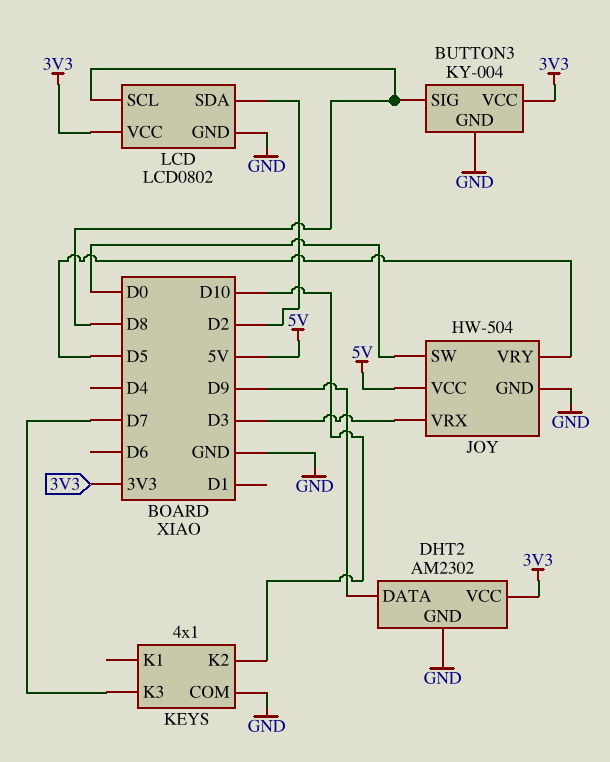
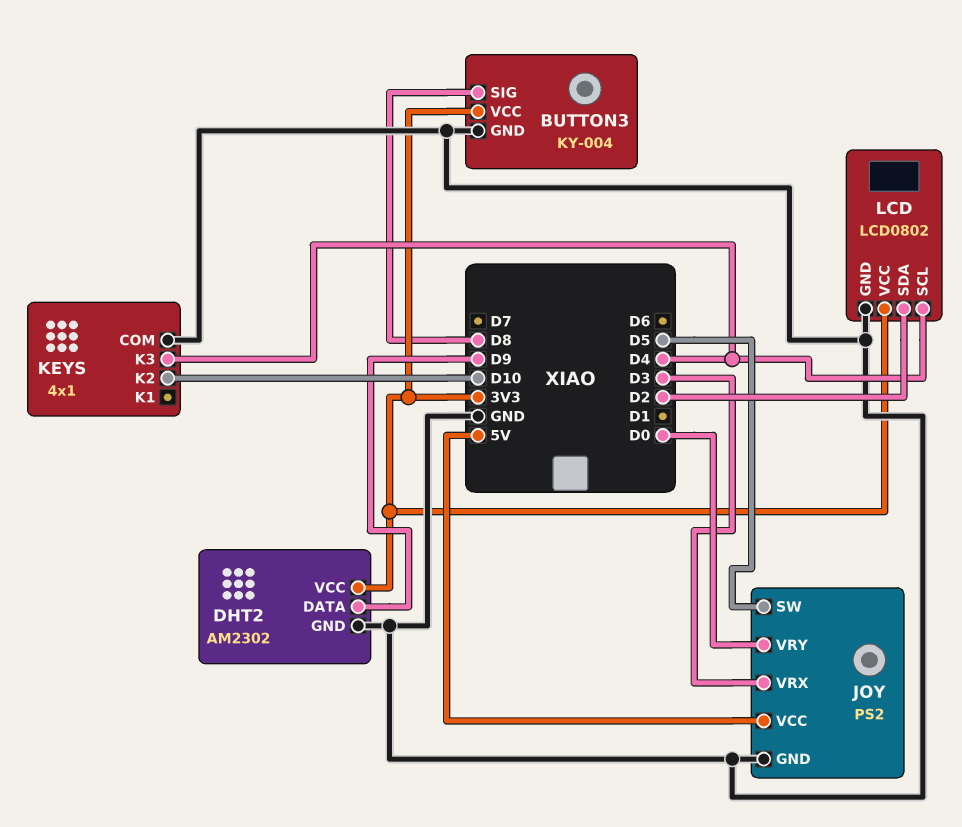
JOY: HW-504 -> PS2
JOY pin SW: D0 -> D5
JOY pin VRY: D5 -> D0
KEYS pin K3: D7 -> D4
LCD pin SCL: D8 -> D4

